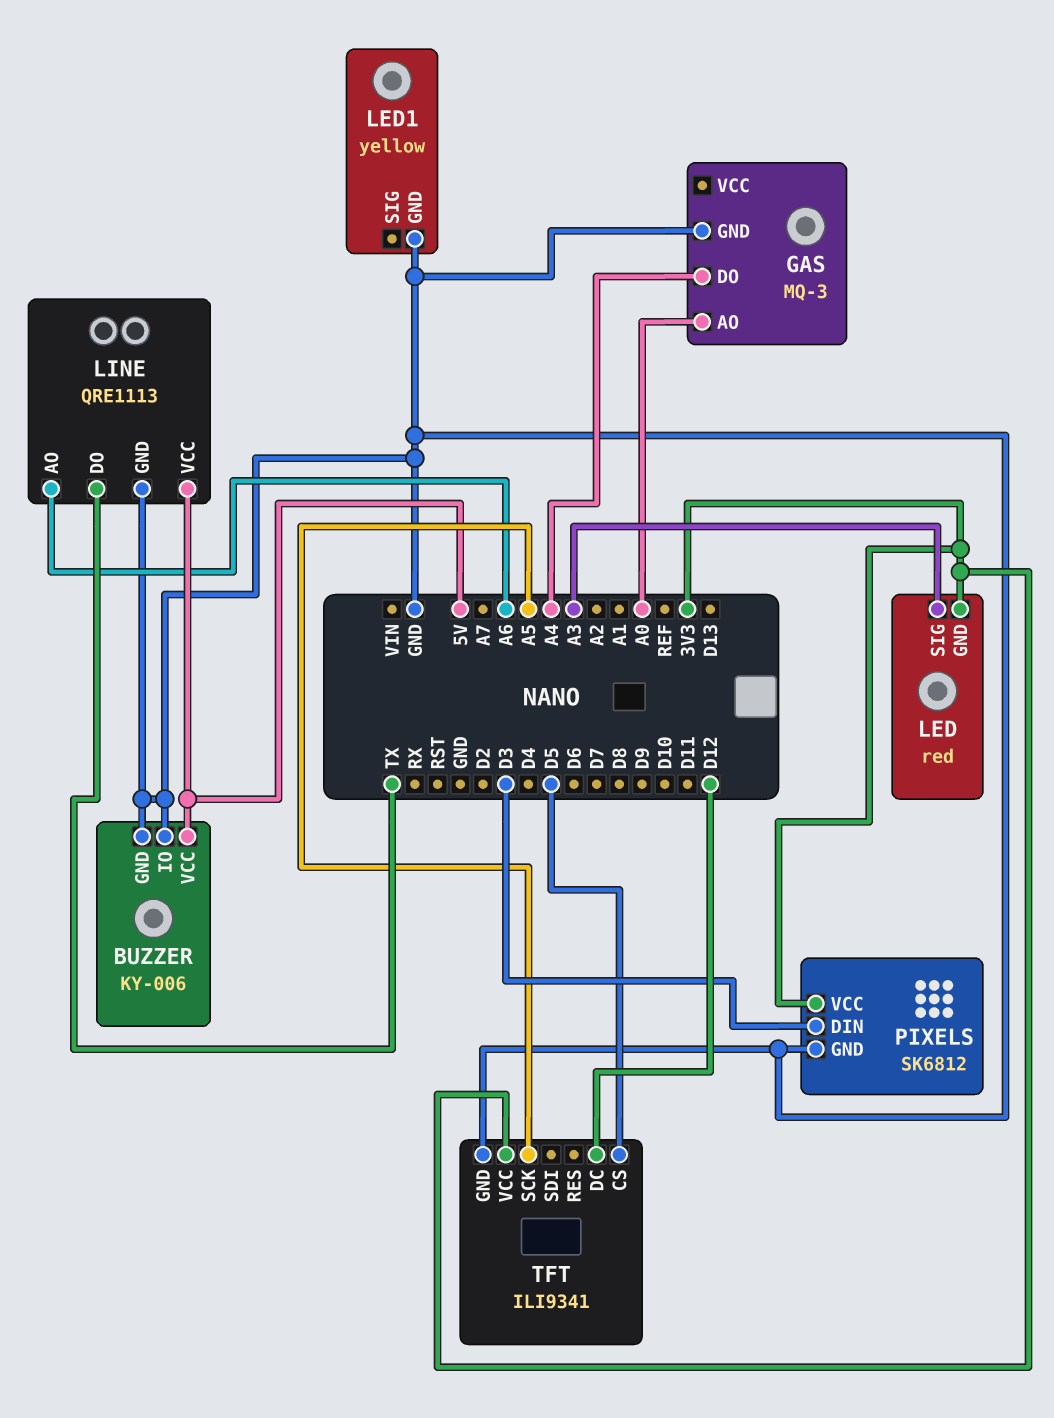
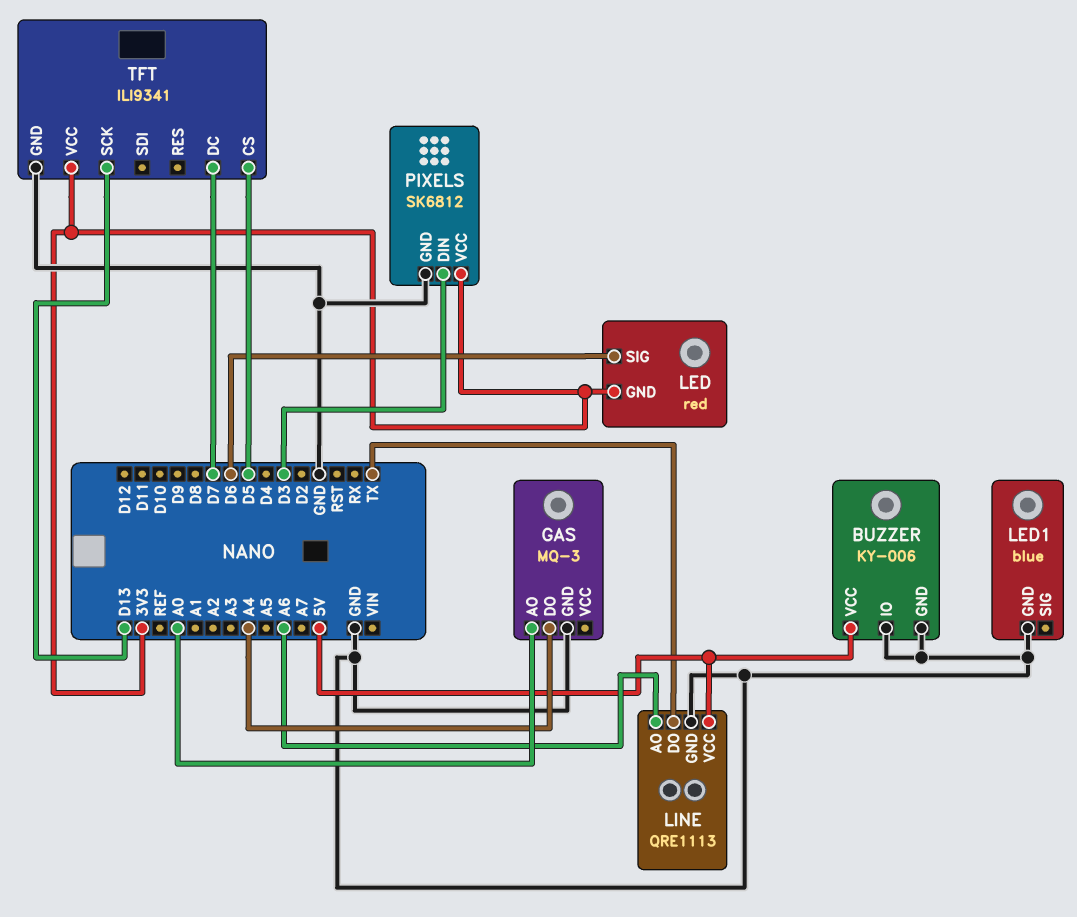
LED pin SIG: A3 -> D6
LED1: yellow -> blue
TFT pin DC: D12 -> D7
TFT pin SCK: A5 -> D13

